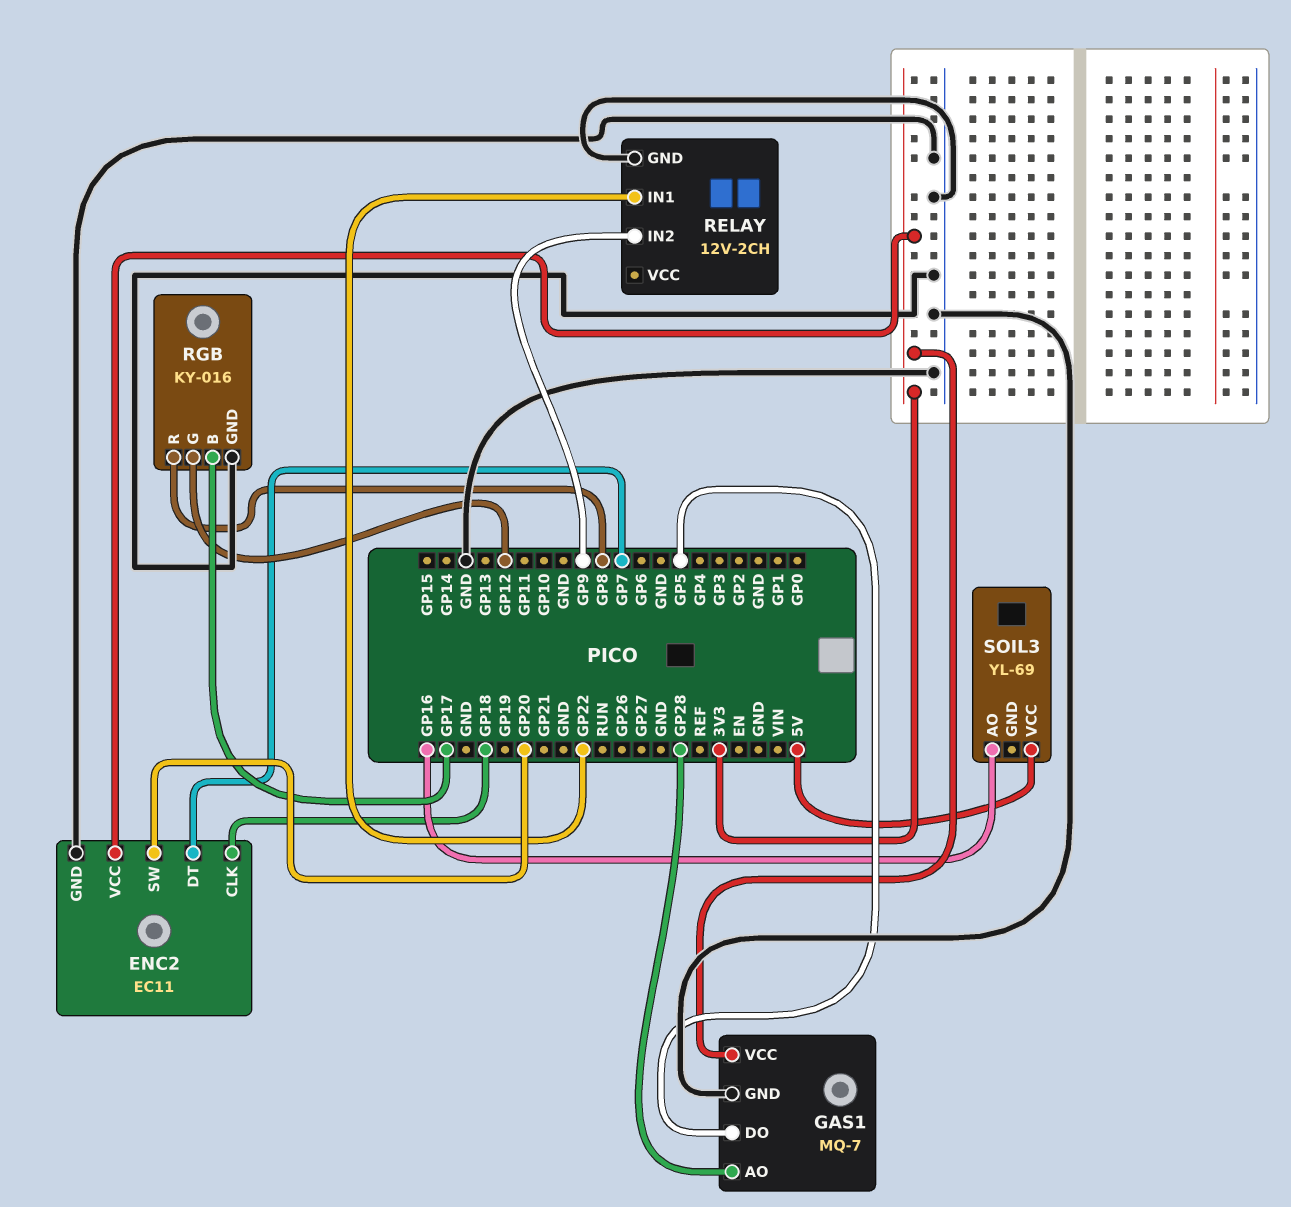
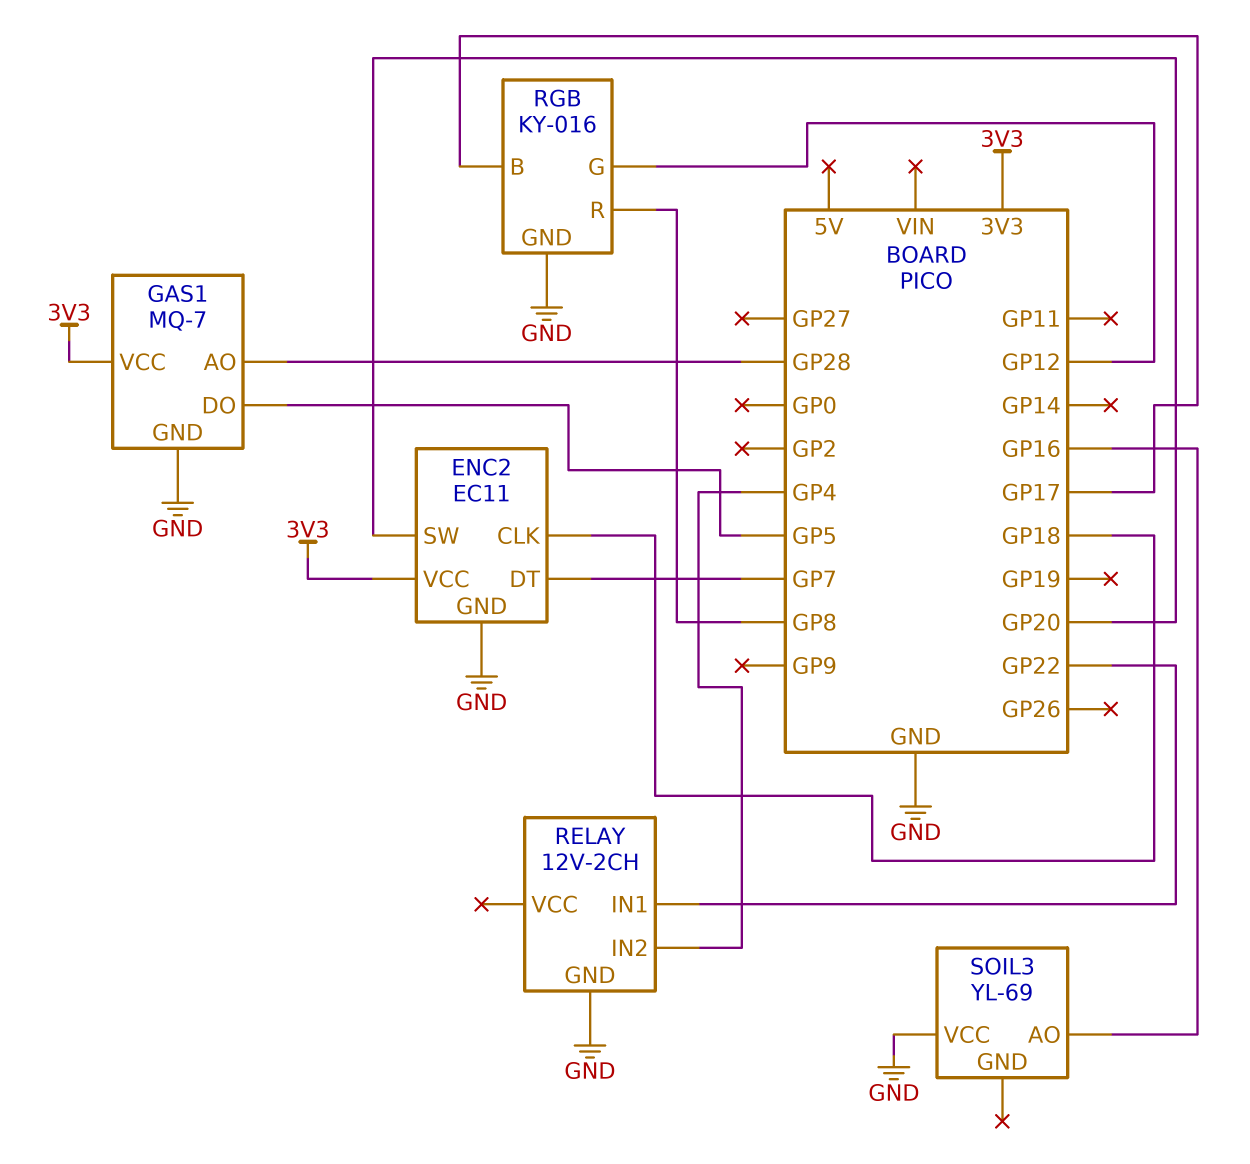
RELAY pin IN2: GP9 -> GP4
SOIL3 pin VCC: 5V -> GND

